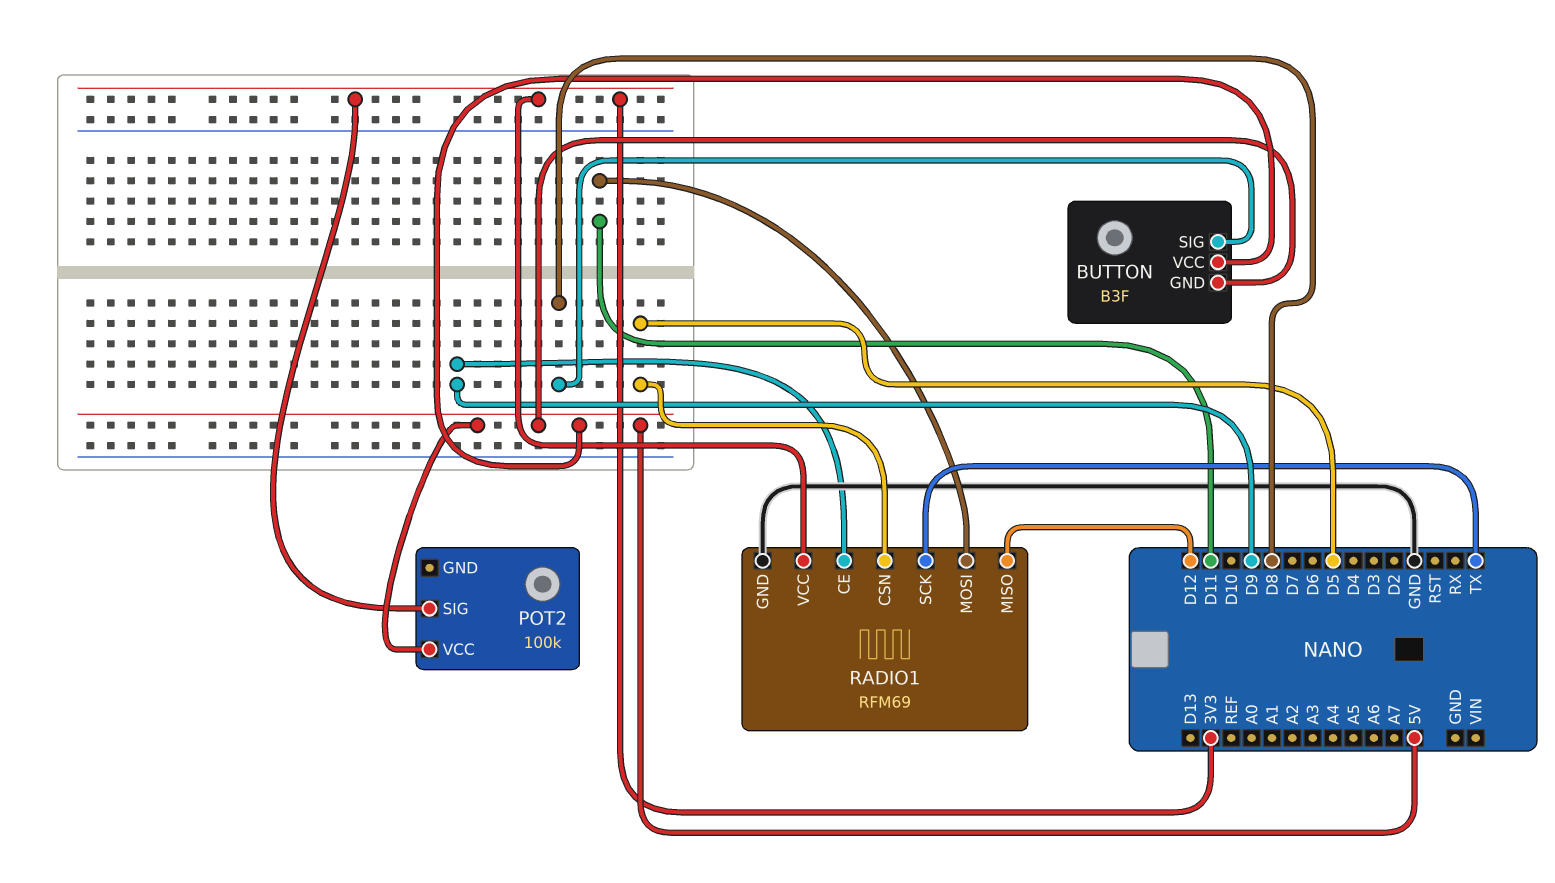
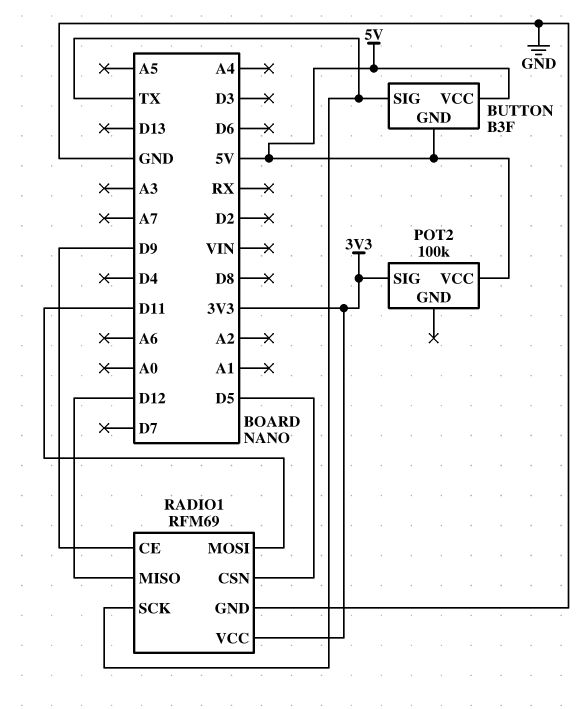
BUTTON pin SIG: D8 -> TX

